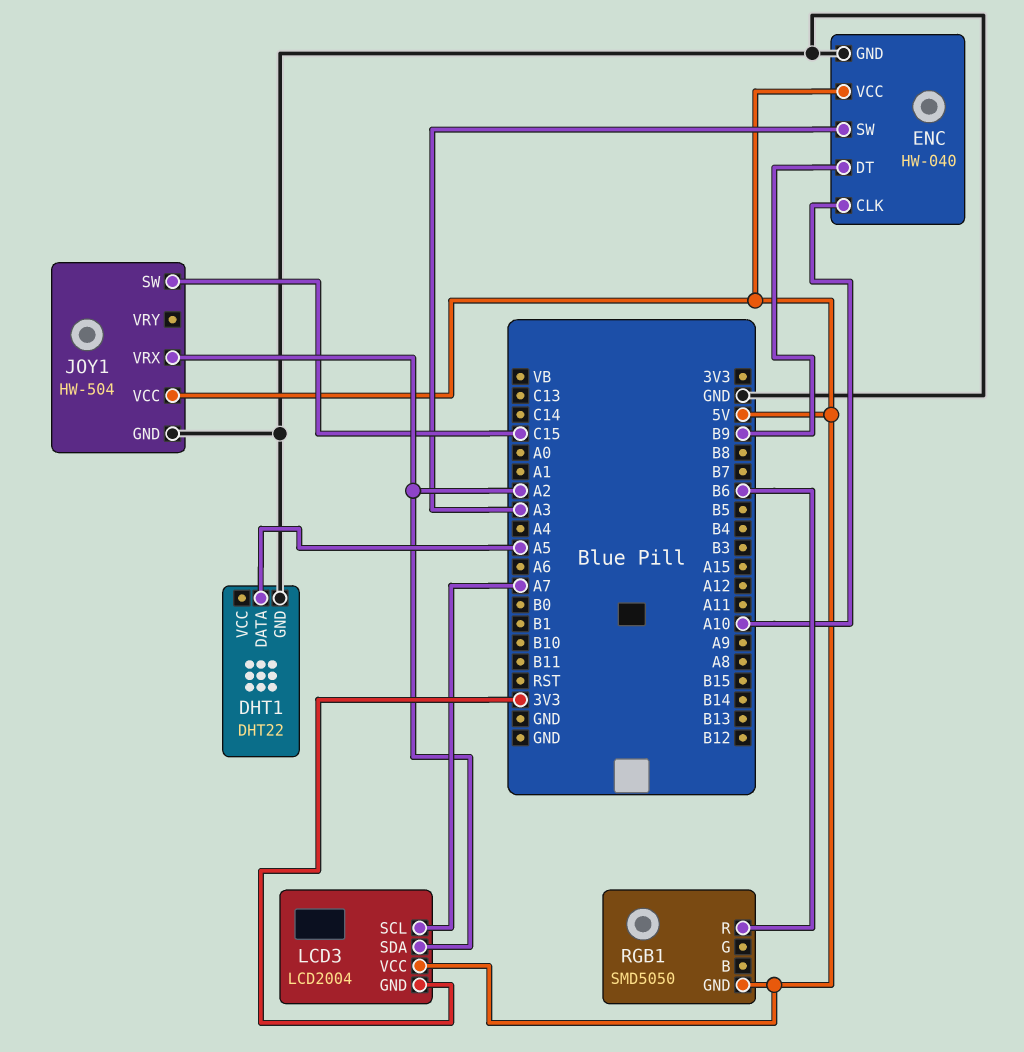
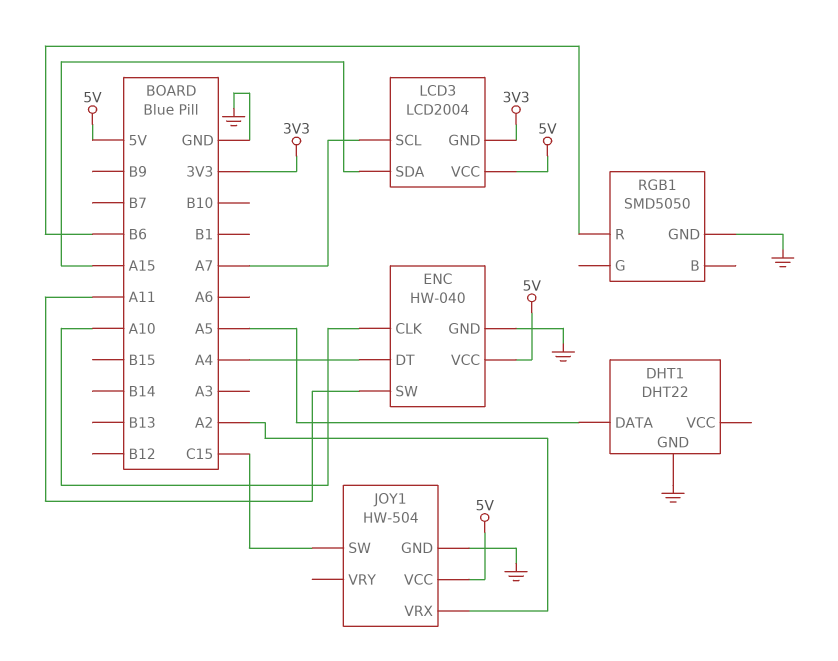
ENC pin DT: B9 -> A4
ENC pin SW: A3 -> A11
LCD3 pin SDA: A2 -> A15
RGB1 pin GND: 5V -> GND

